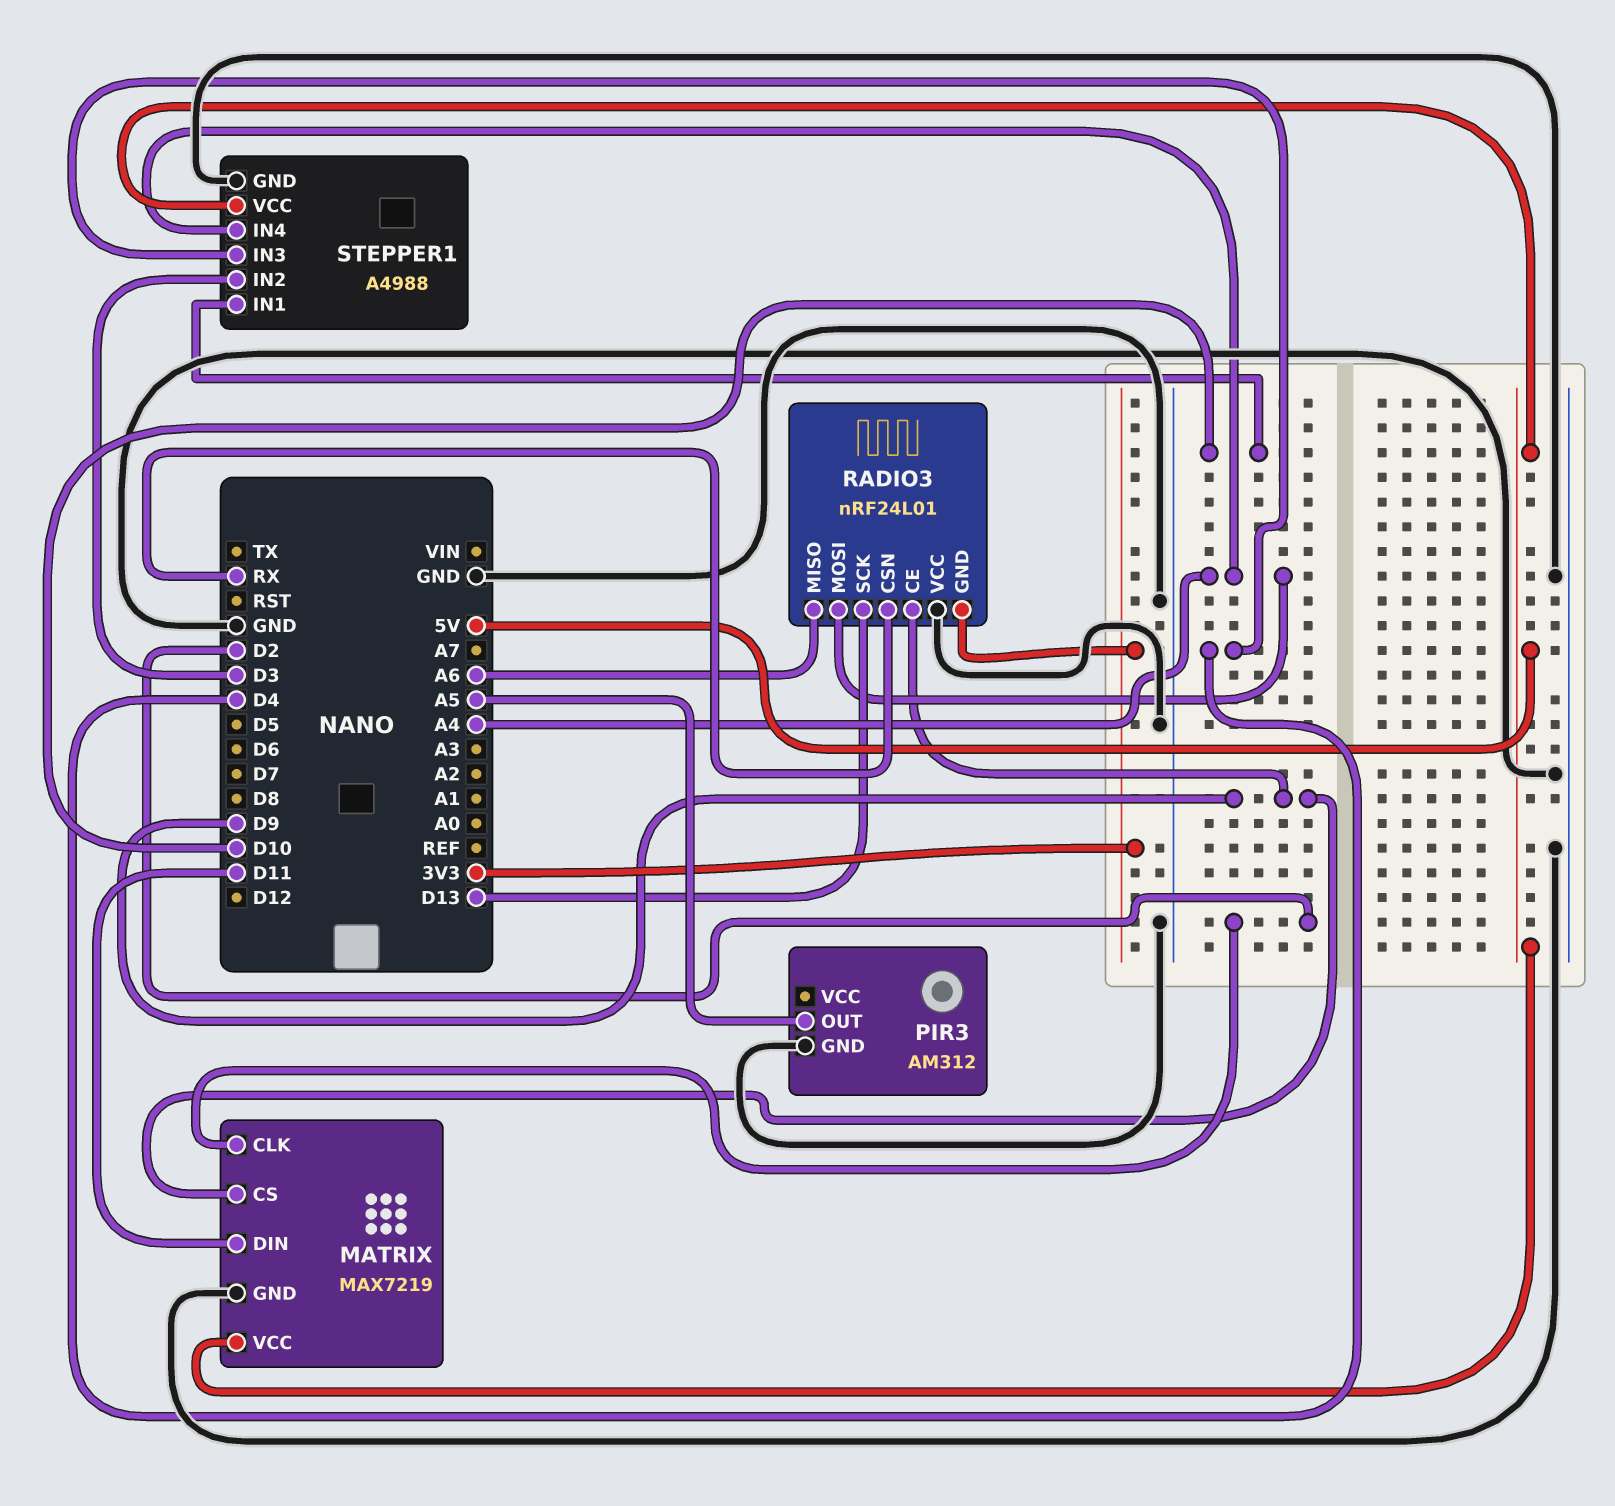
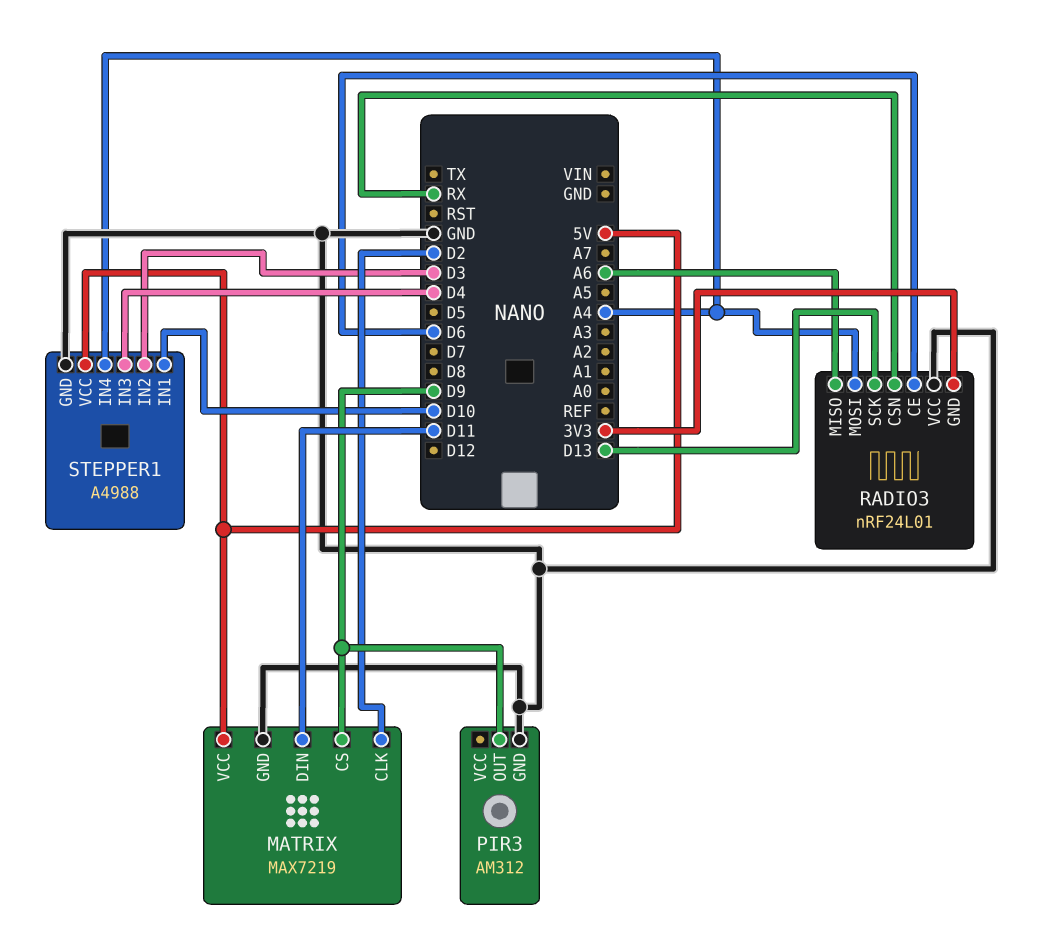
PIR3 pin OUT: A5 -> D9
RADIO3 pin CE: D9 -> D6

